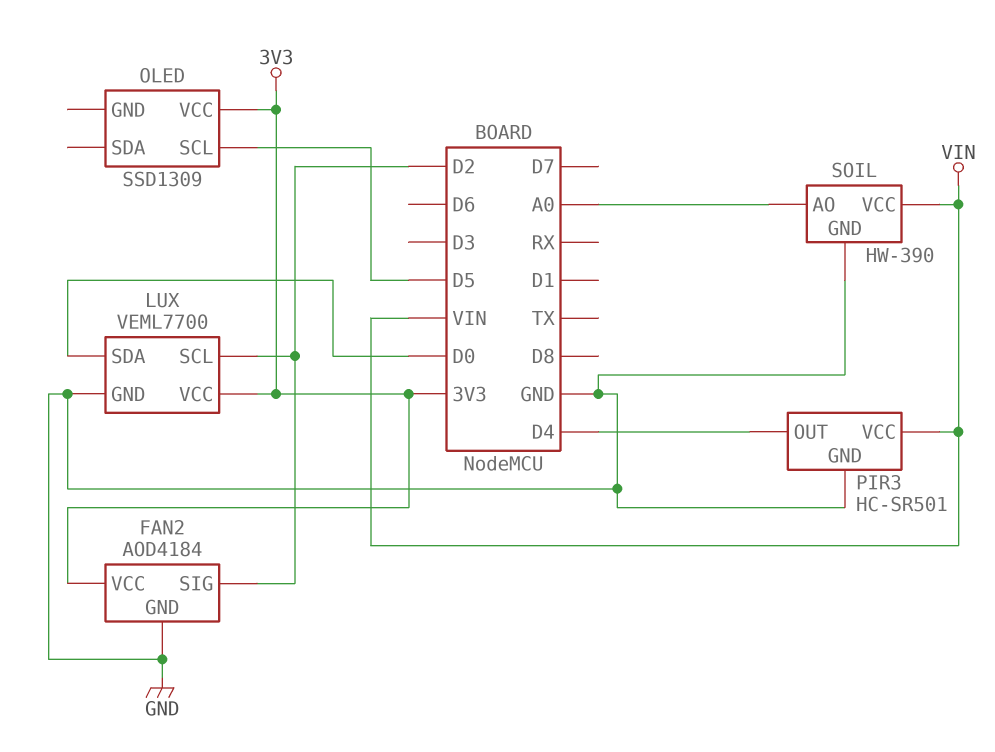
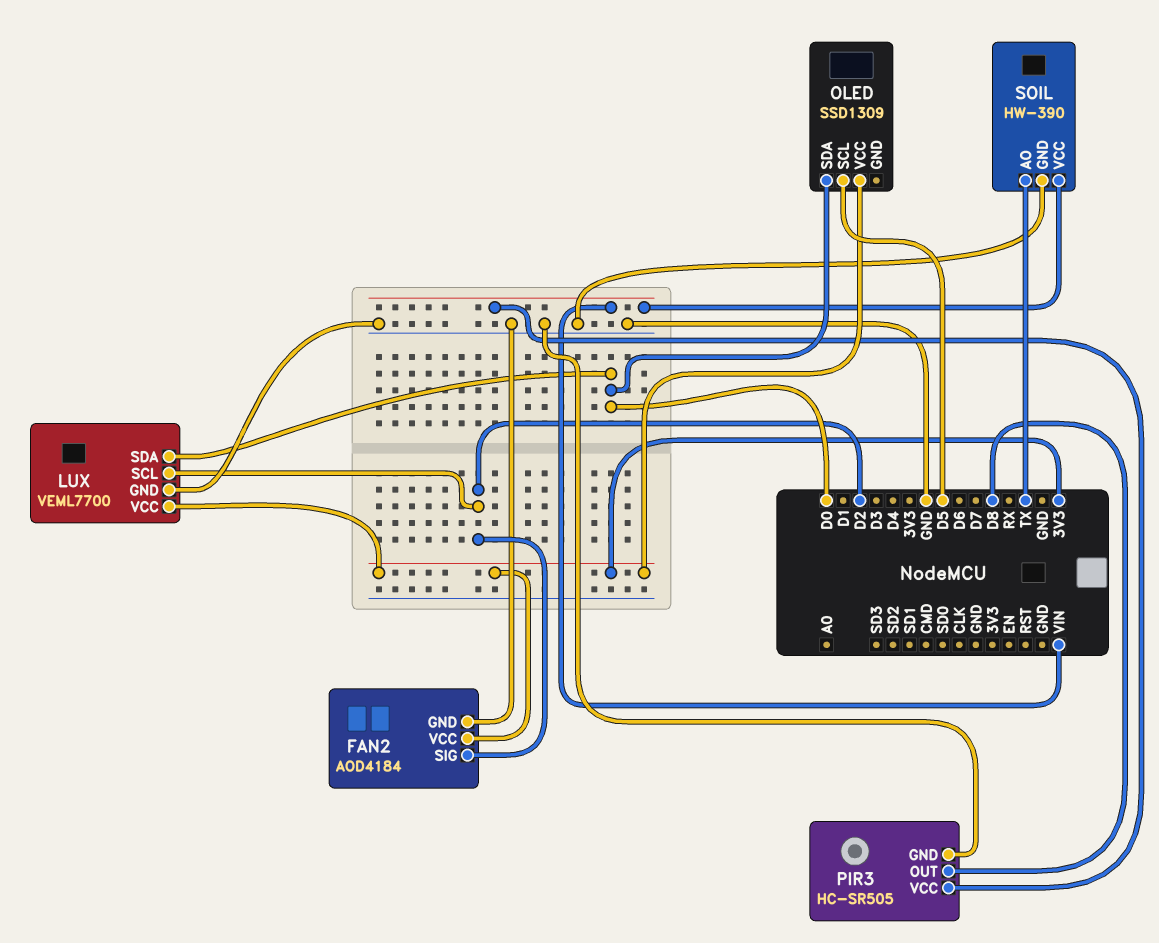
OLED pin SDA: none -> D0
PIR3: HC-SR501 -> HC-SR505
PIR3 pin OUT: D4 -> D8
SOIL pin AO: A0 -> TX

